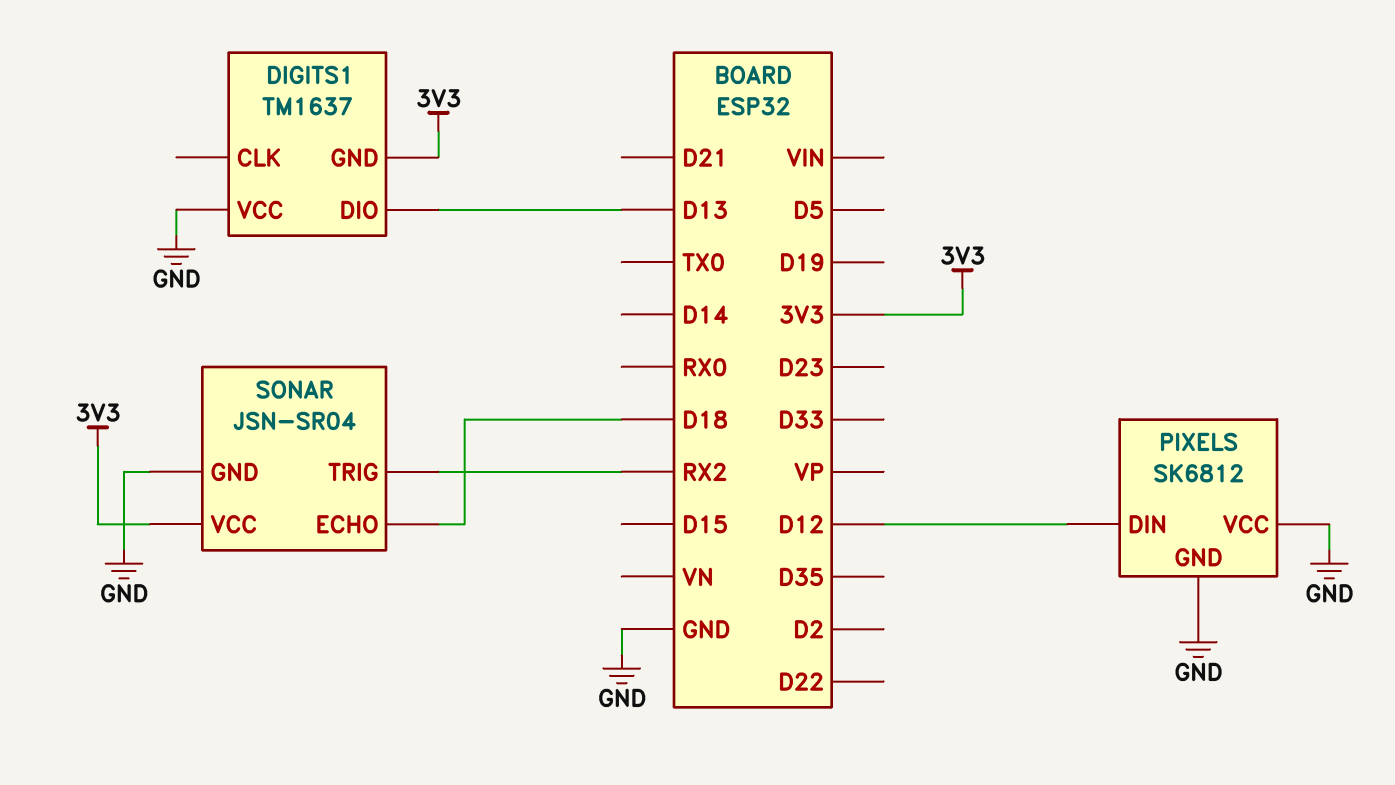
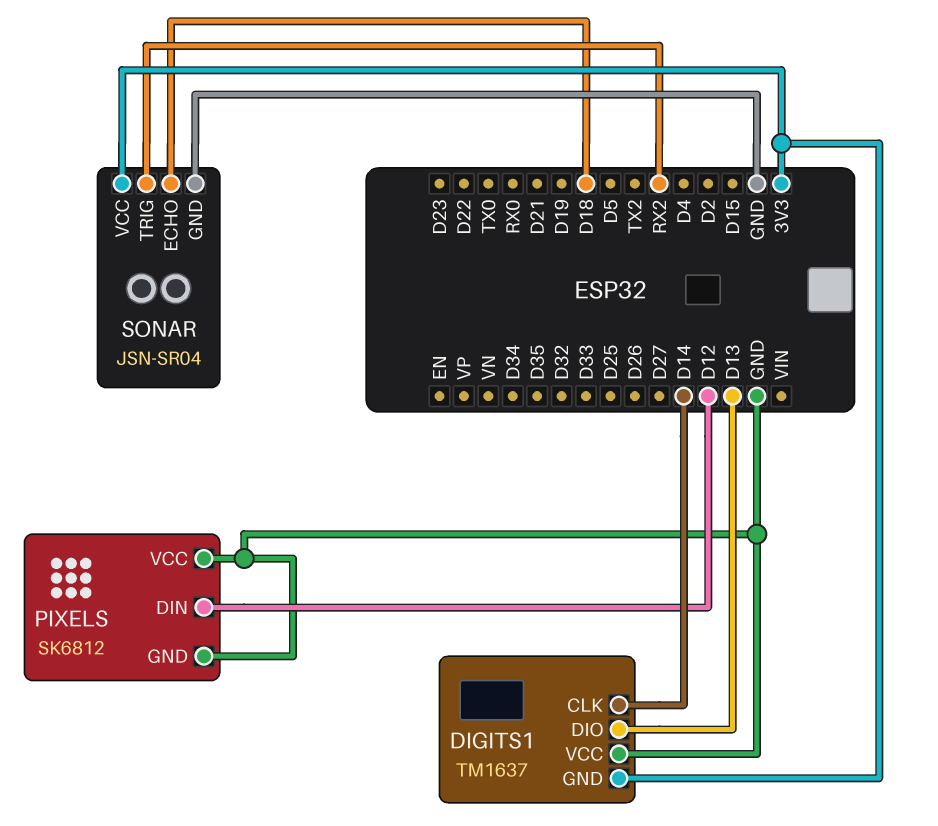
DIGITS1 pin CLK: none -> D14

